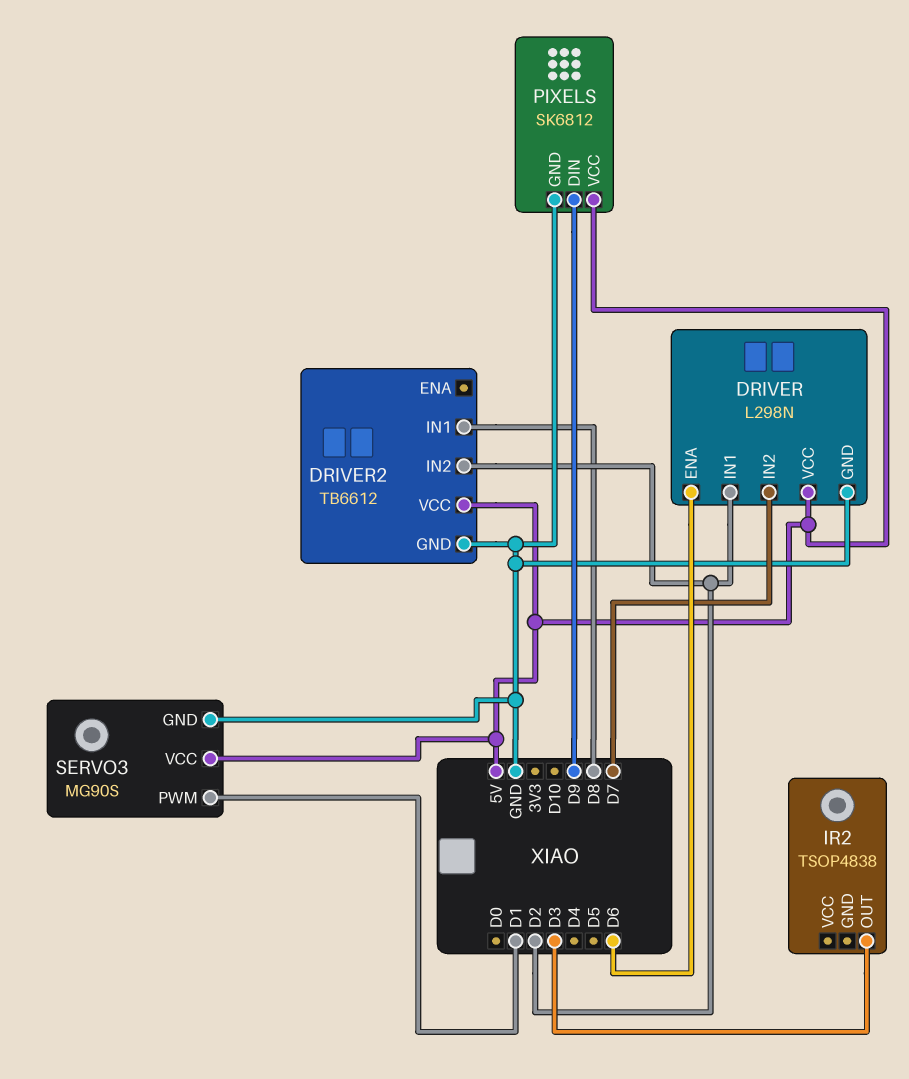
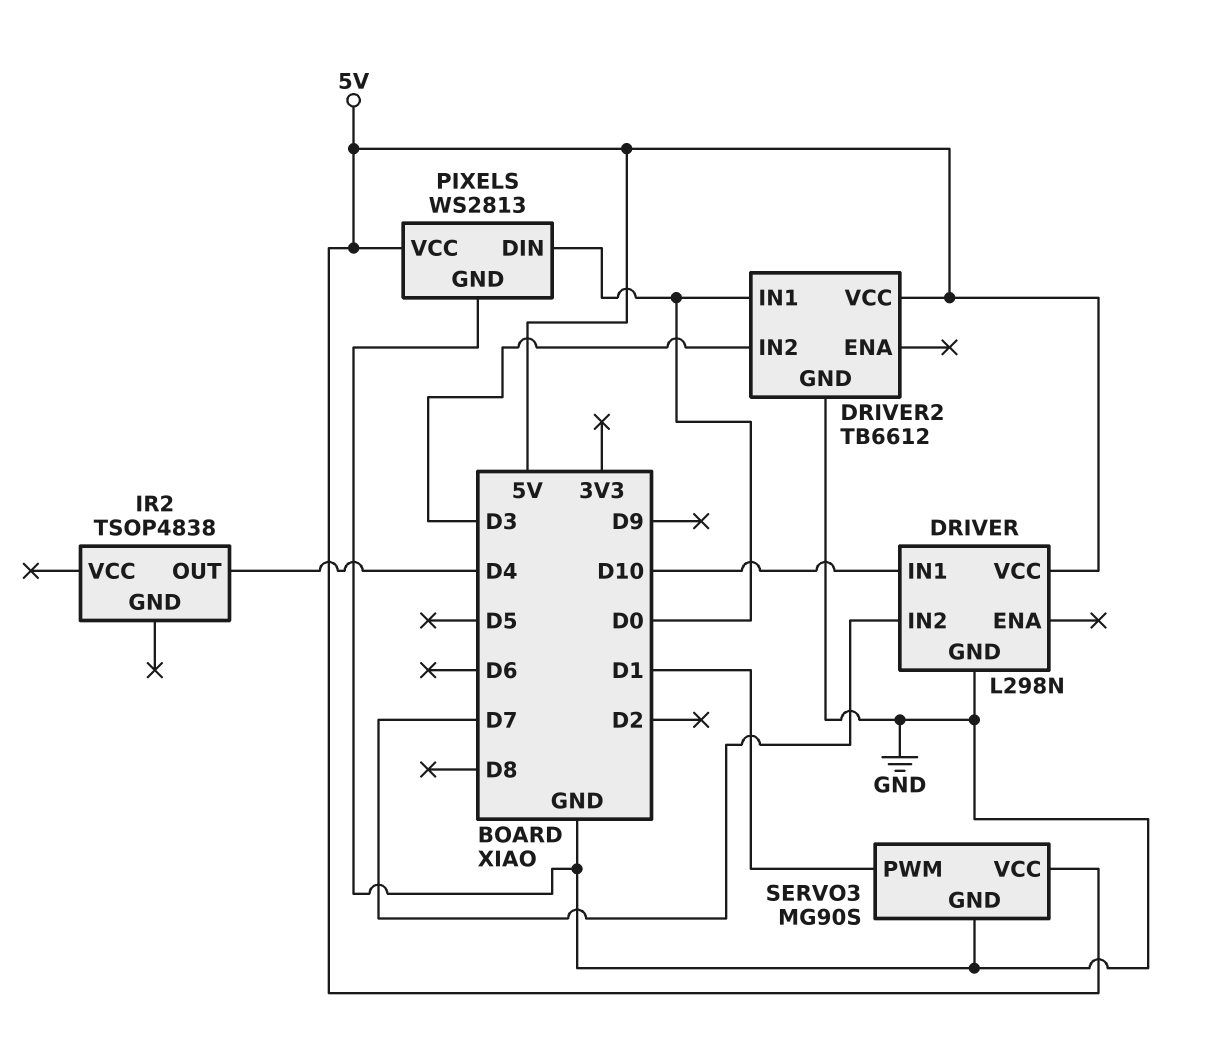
DRIVER pin ENA: D6 -> none
DRIVER pin IN1: D2 -> D10
DRIVER2 pin IN1: D8 -> D0
DRIVER2 pin IN2: D2 -> D3
IR2 pin OUT: D3 -> D4
PIXELS: SK6812 -> WS2813
PIXELS pin DIN: D9 -> D0

